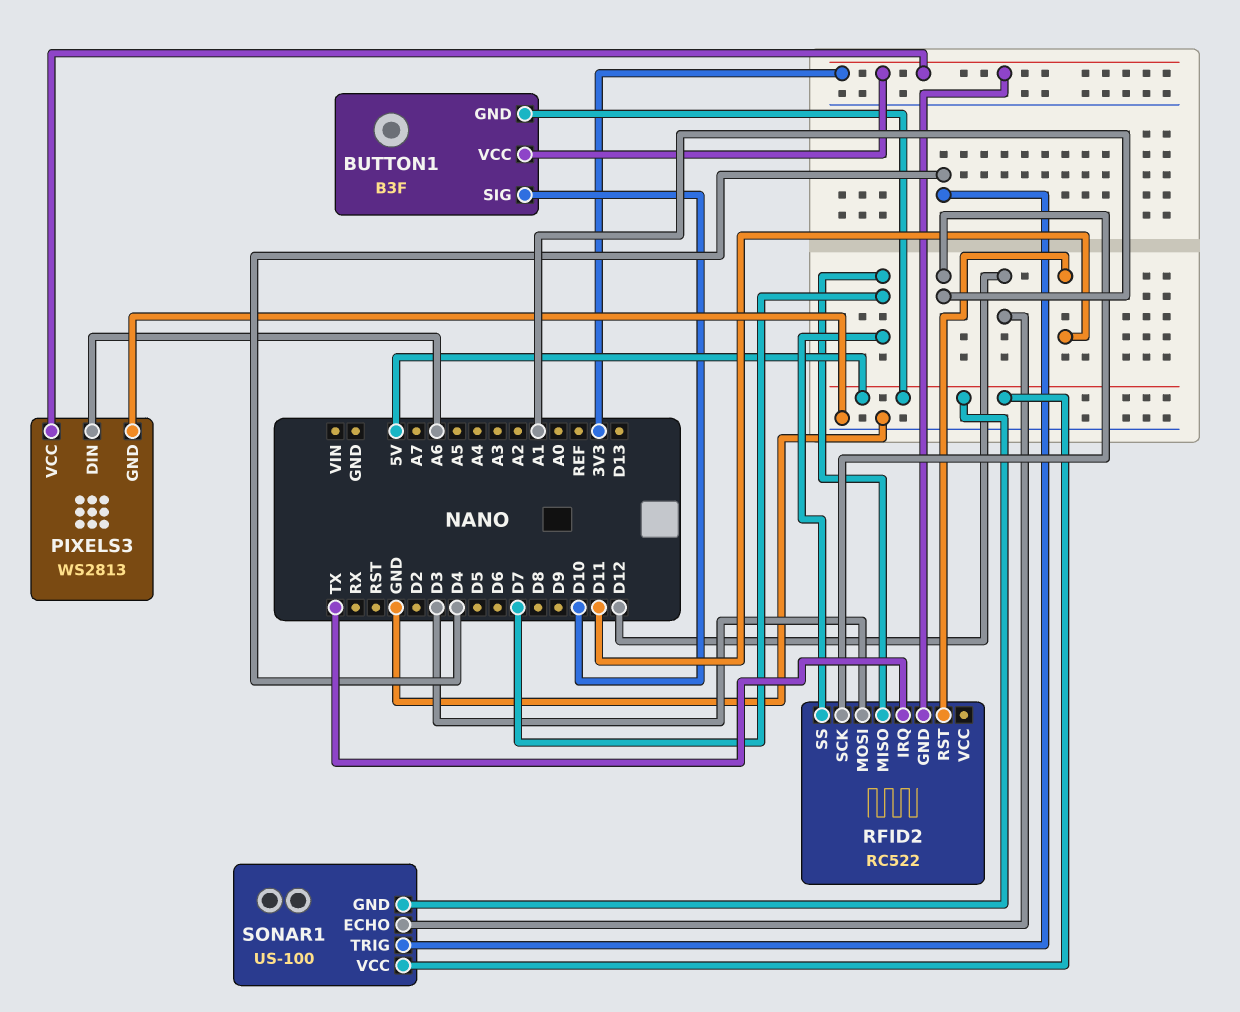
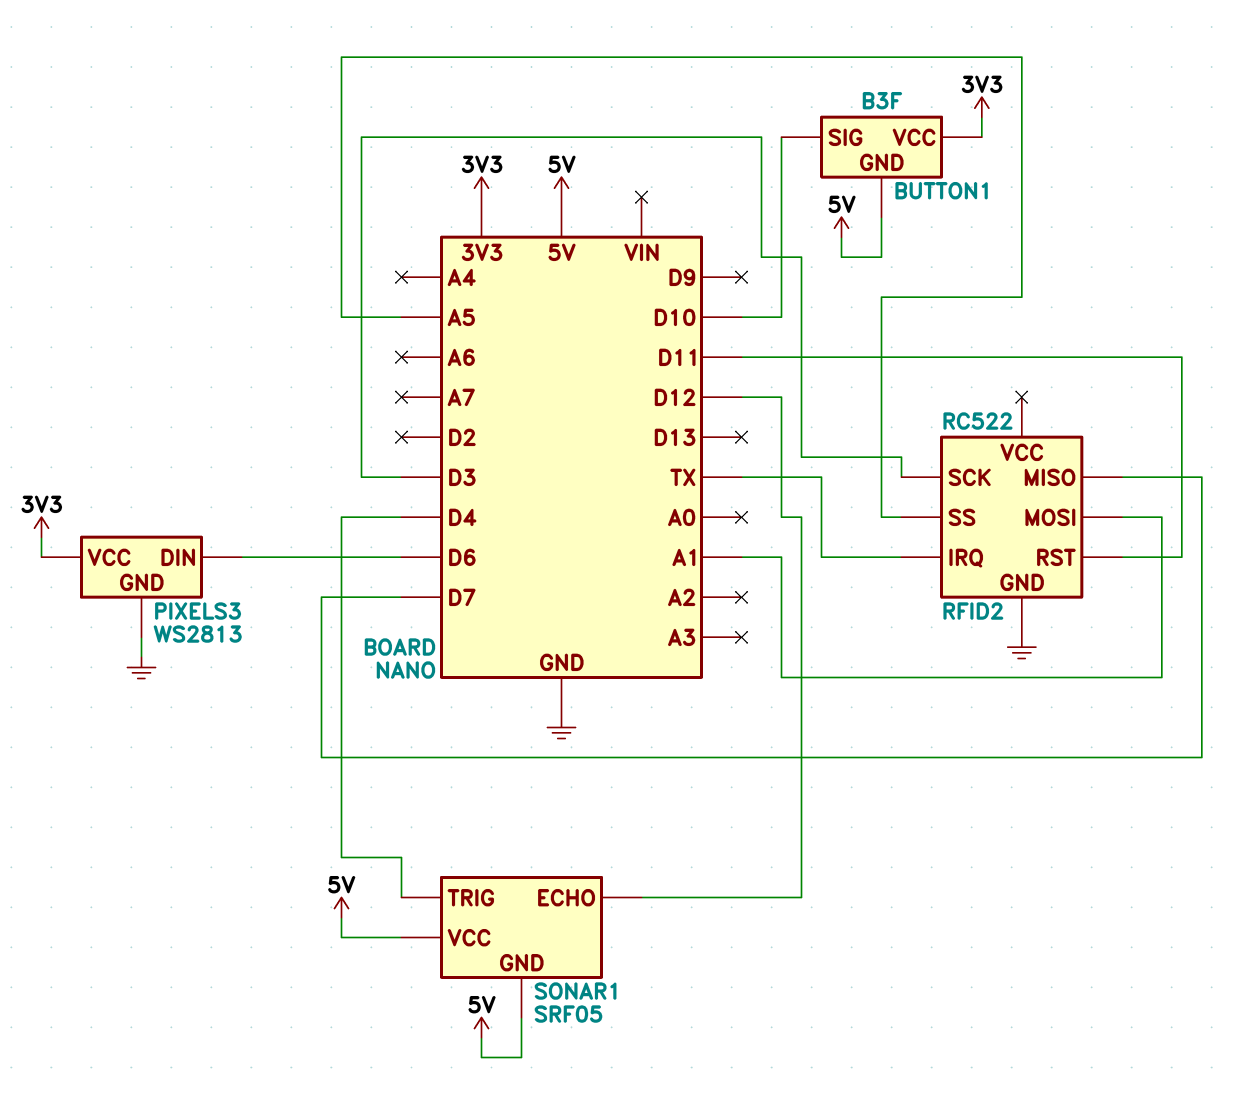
PIXELS3 pin DIN: A6 -> D6
RFID2 pin GND: 3V3 -> GND
RFID2 pin MOSI: D3 -> A1
RFID2 pin SCK: A1 -> D3
RFID2 pin SS: D7 -> A5
SONAR1: US-100 -> SRF05

